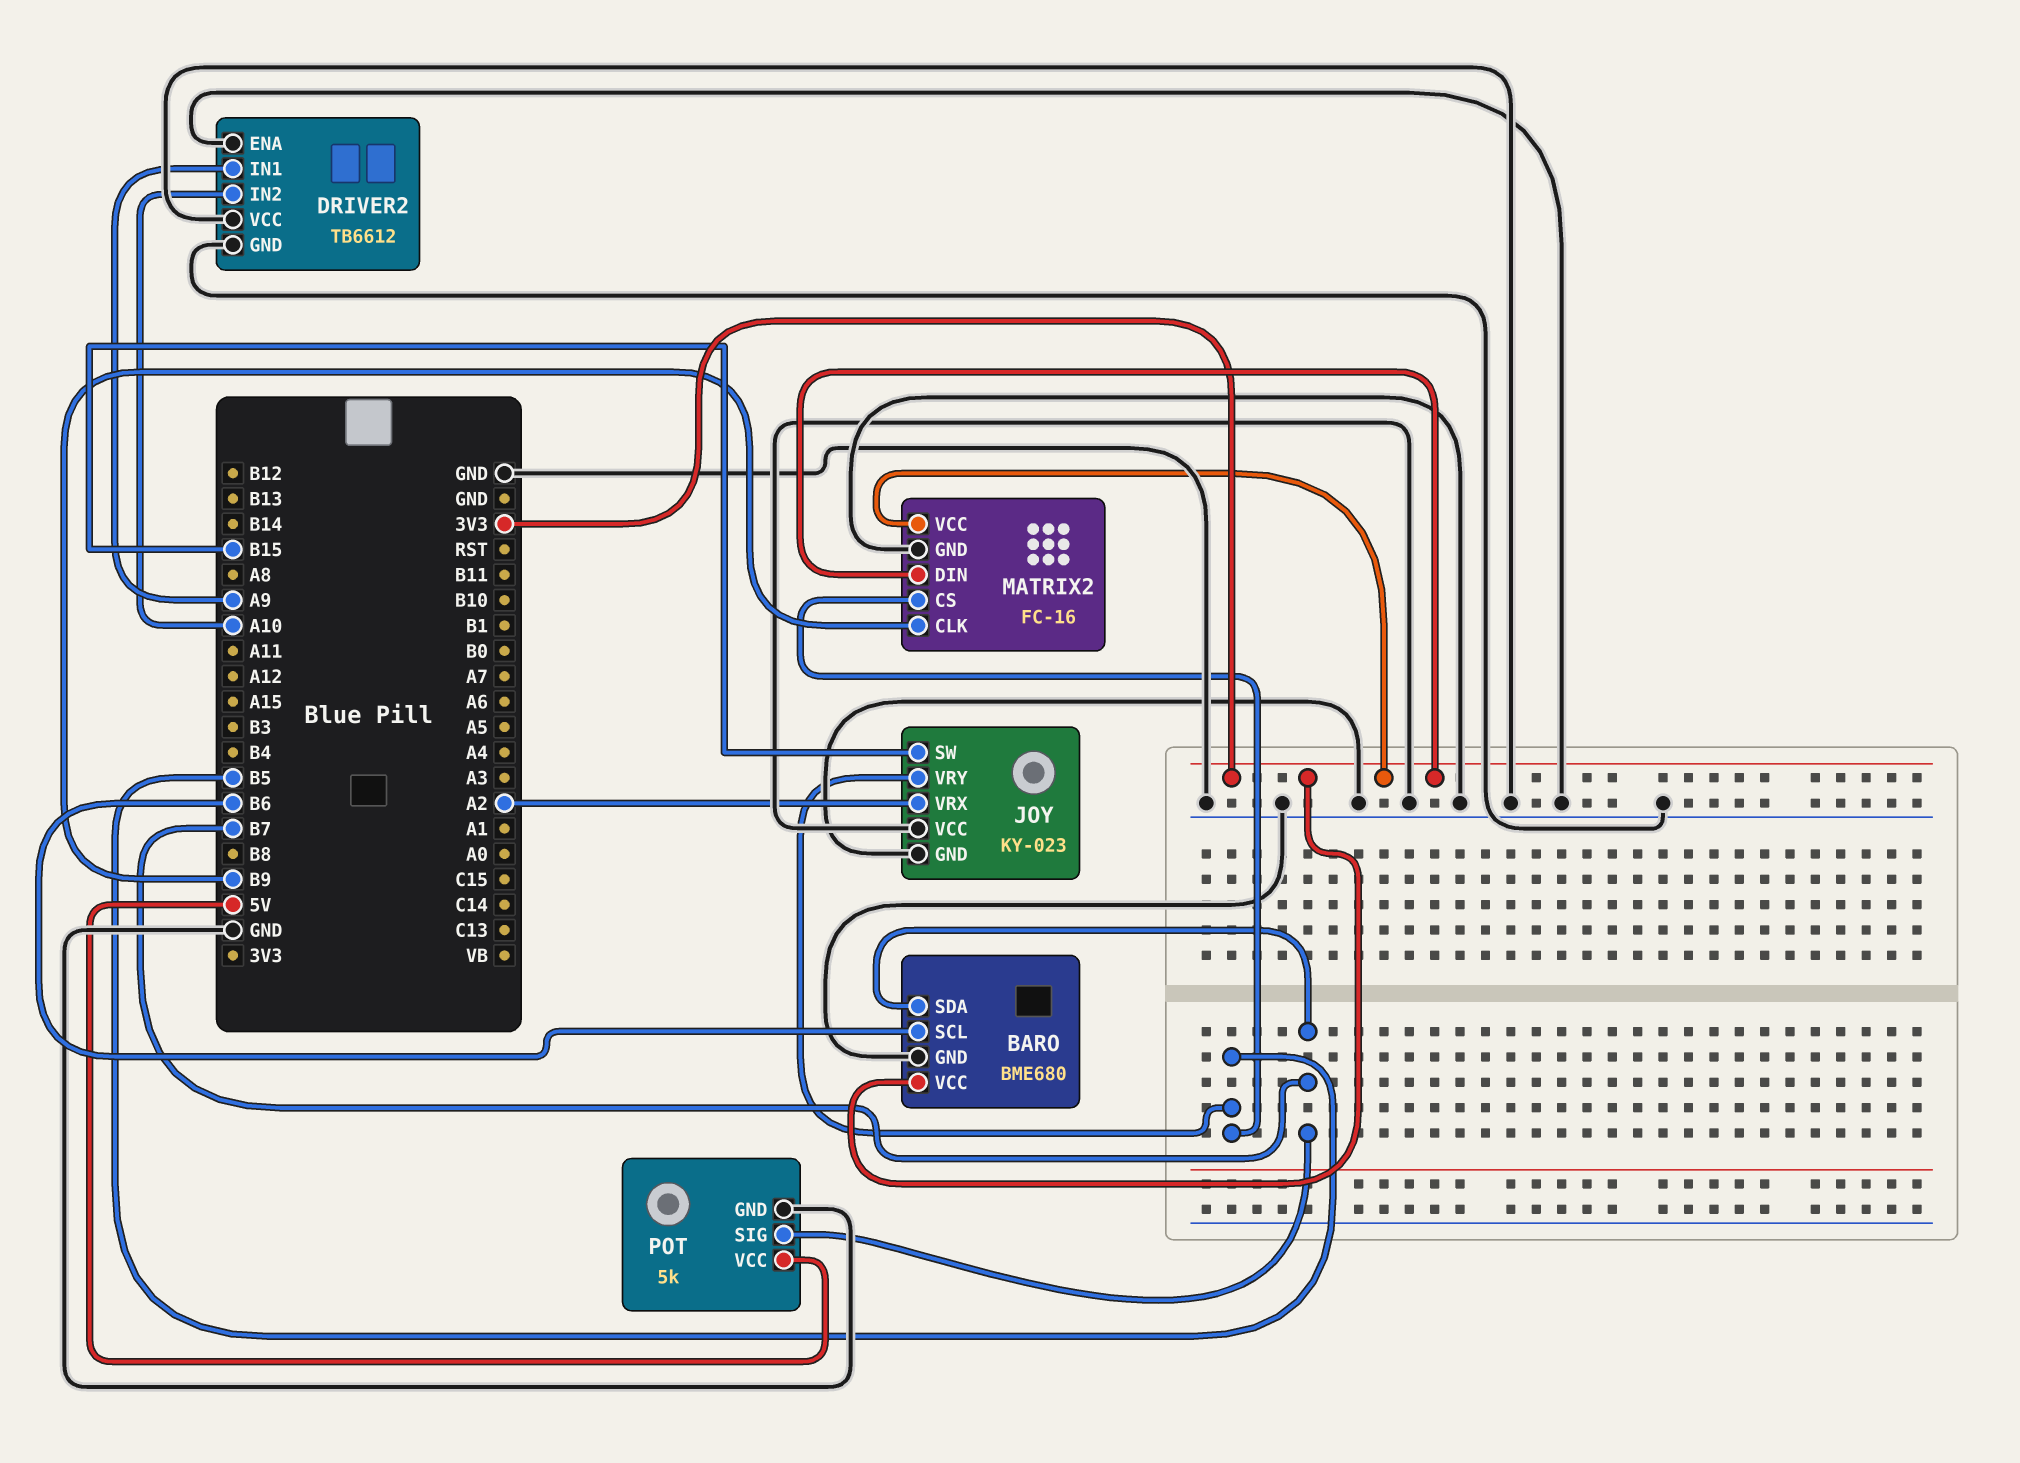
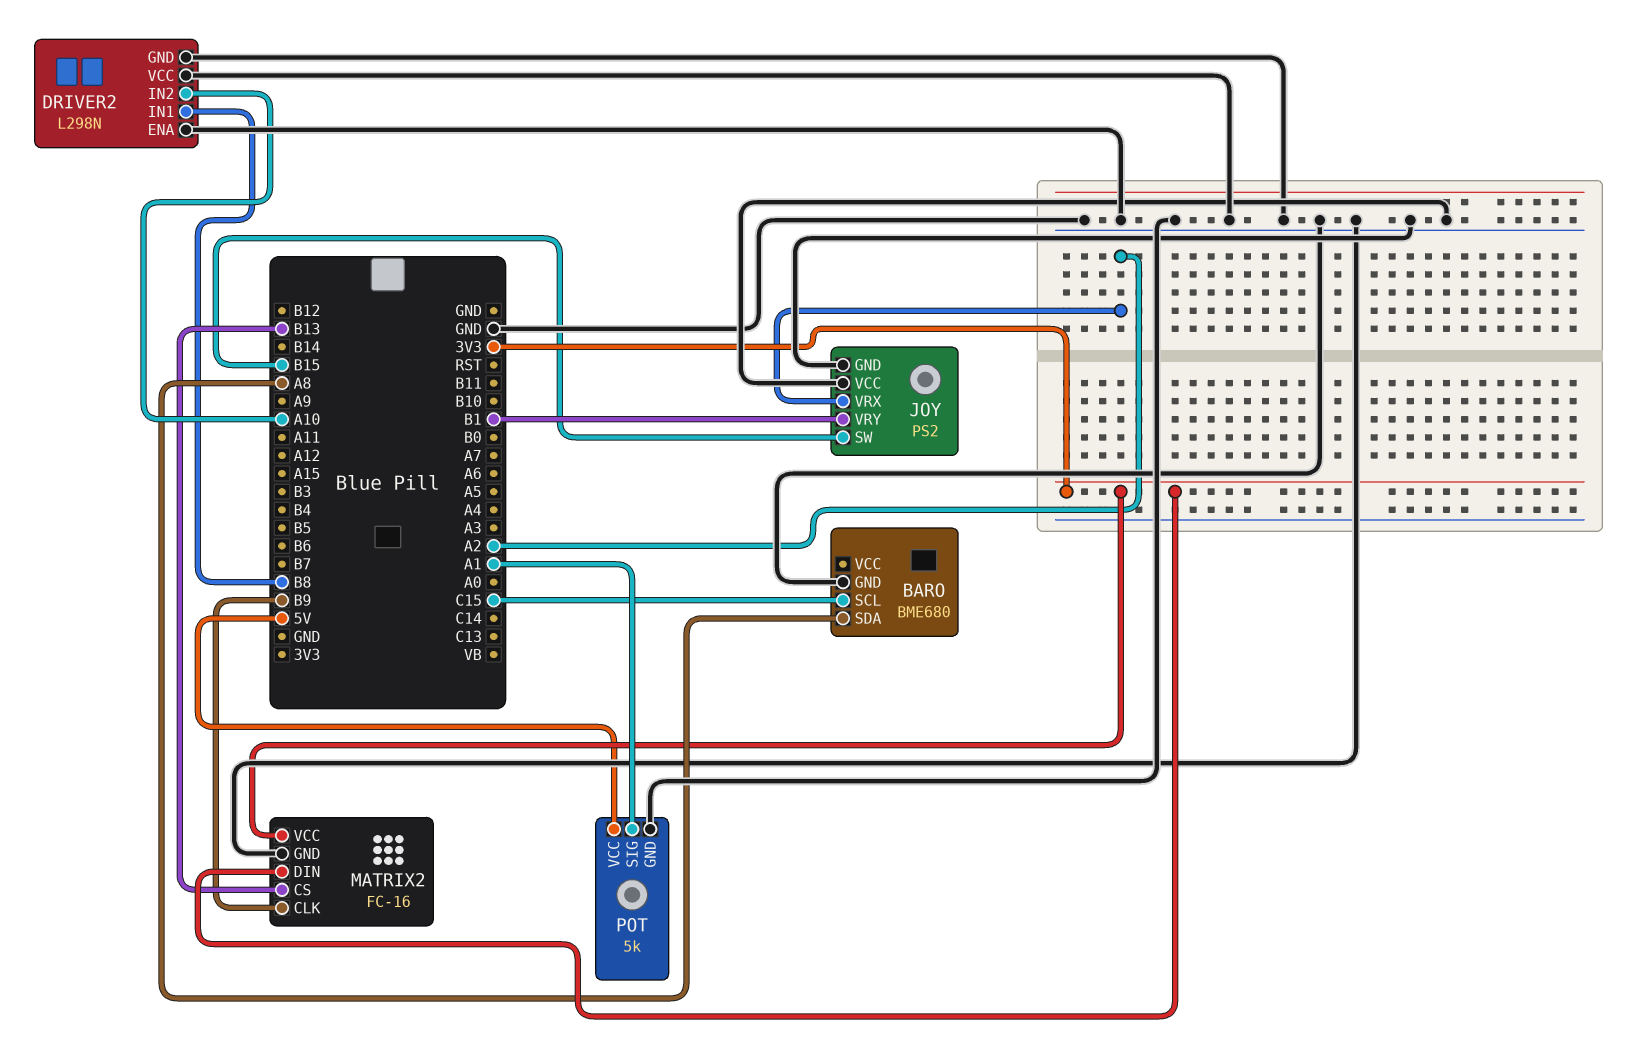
BARO pin SCL: B6 -> C15
BARO pin SDA: B7 -> A8
BARO pin VCC: 3V3 -> none
DRIVER2: TB6612 -> L298N
DRIVER2 pin IN1: A9 -> B8
JOY: KY-023 -> PS2
JOY pin VRY: B5 -> B1
MATRIX2 pin CS: B5 -> B13
POT pin SIG: B7 -> A1

